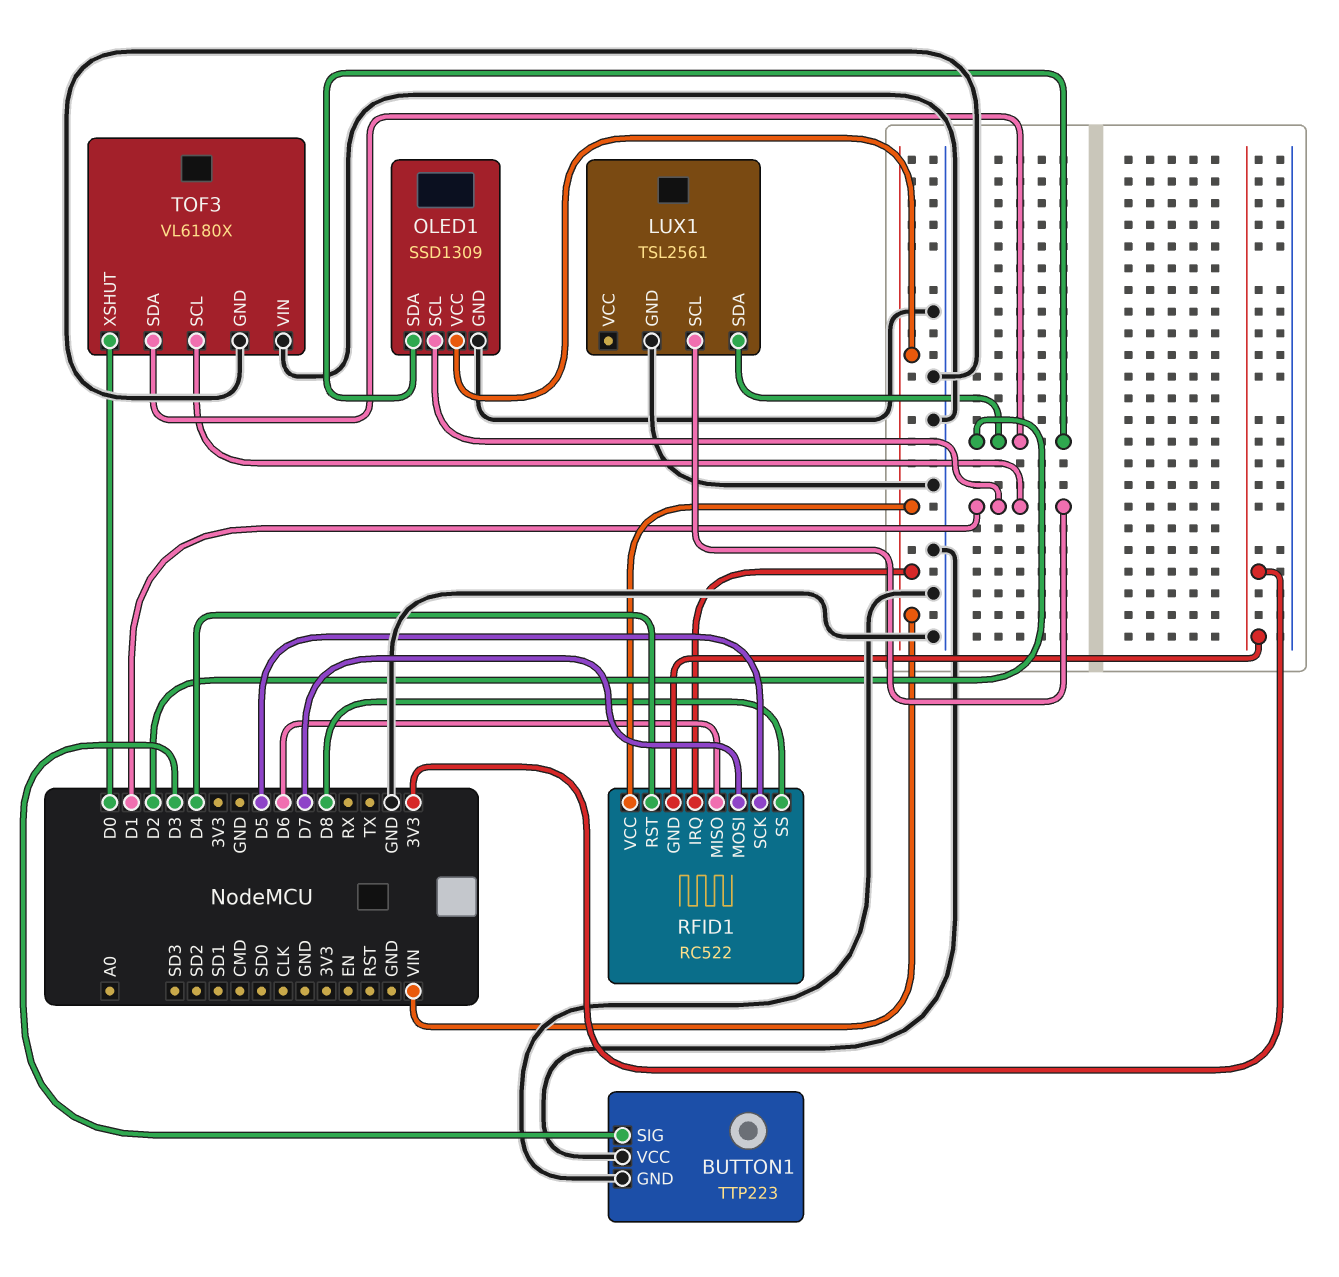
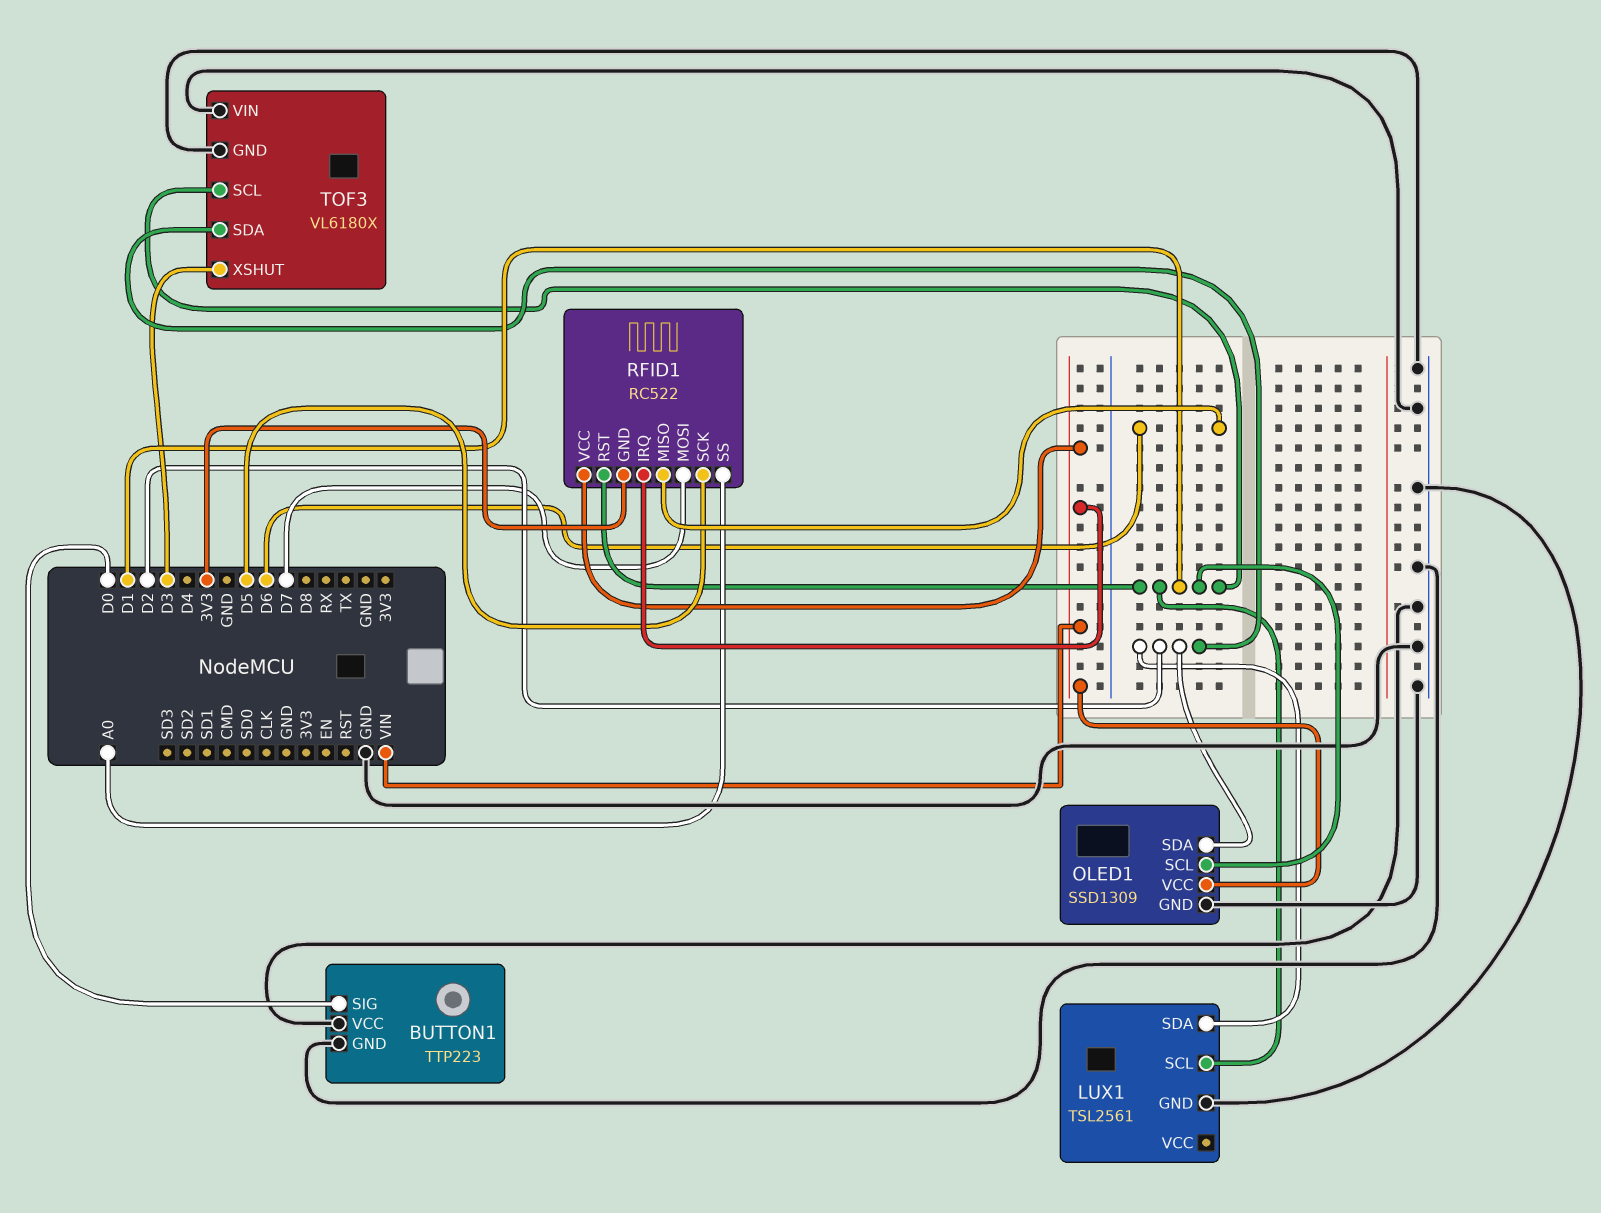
BUTTON1 pin SIG: D3 -> D0
RFID1 pin RST: D4 -> D1
RFID1 pin SS: D8 -> A0
TOF3 pin XSHUT: D0 -> D3

